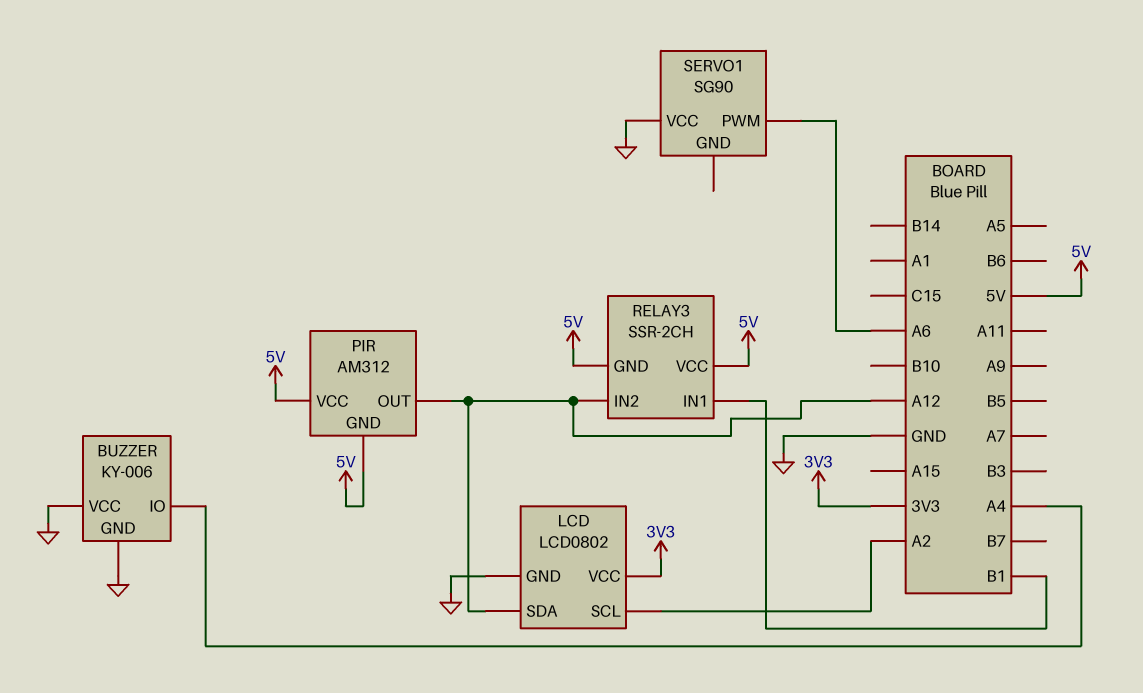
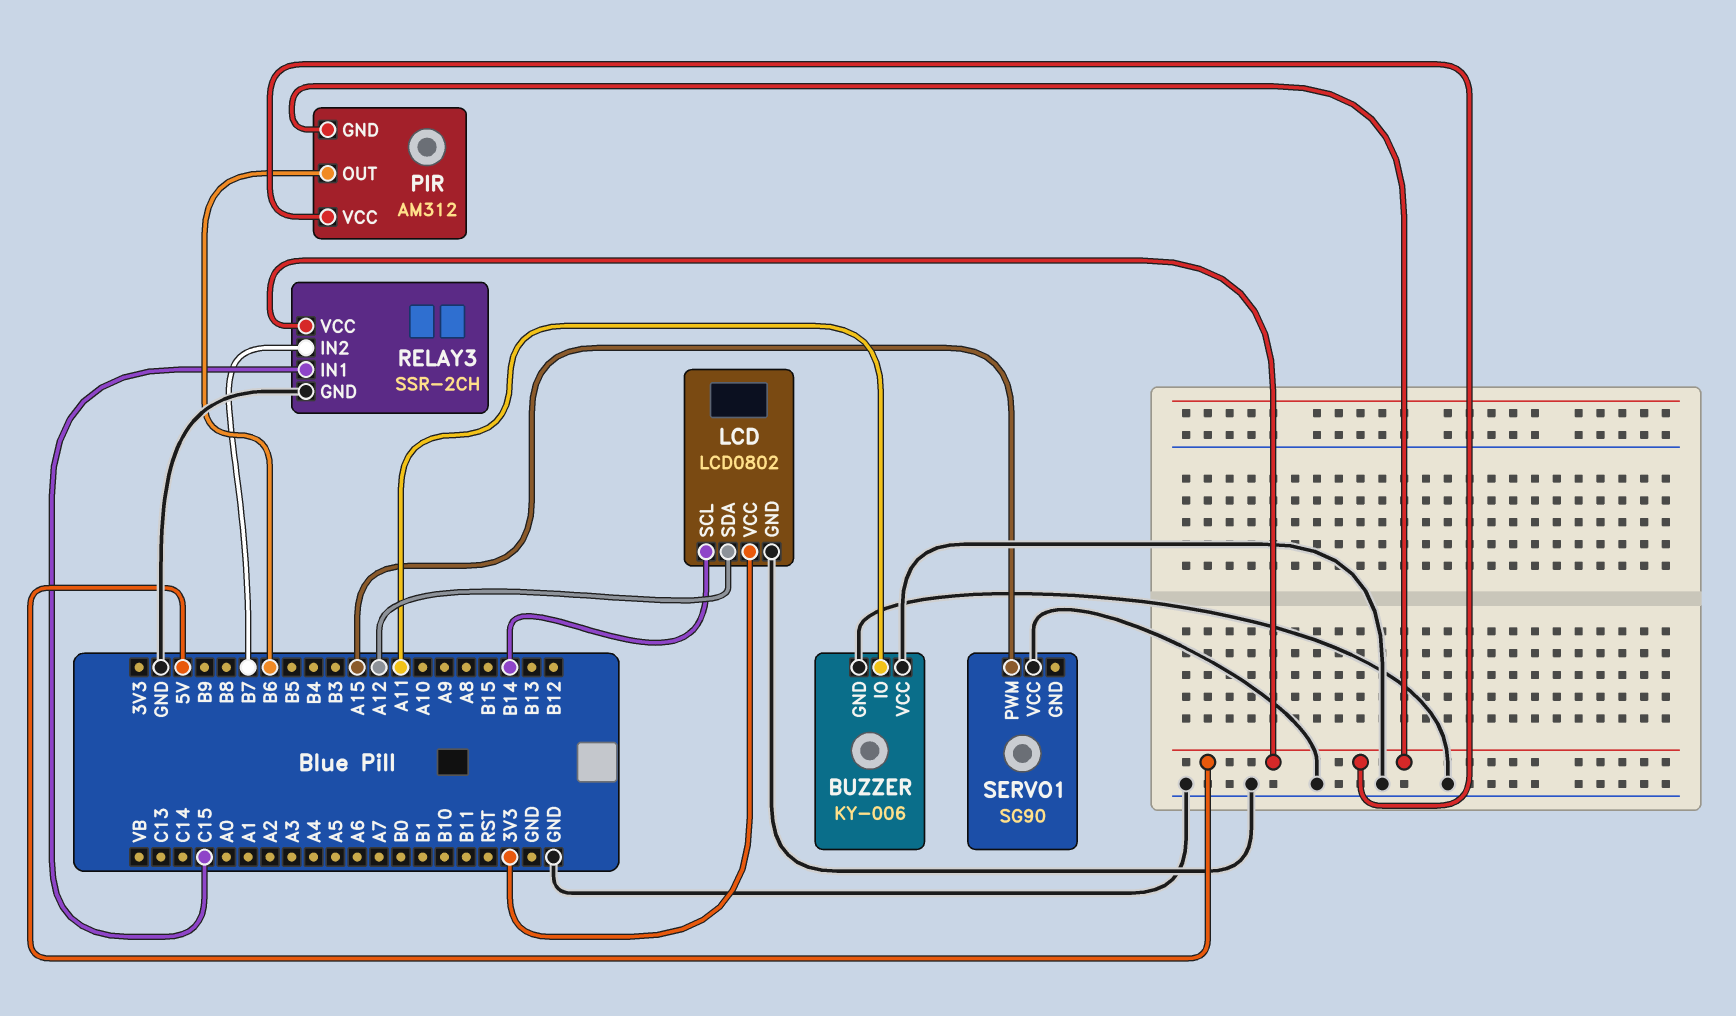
BUZZER pin IO: A4 -> A11
LCD pin SCL: A2 -> B14
PIR pin OUT: A12 -> B6
RELAY3 pin GND: 5V -> GND
RELAY3 pin IN1: B1 -> C15
RELAY3 pin IN2: A12 -> B7
SERVO1 pin PWM: A6 -> A15

